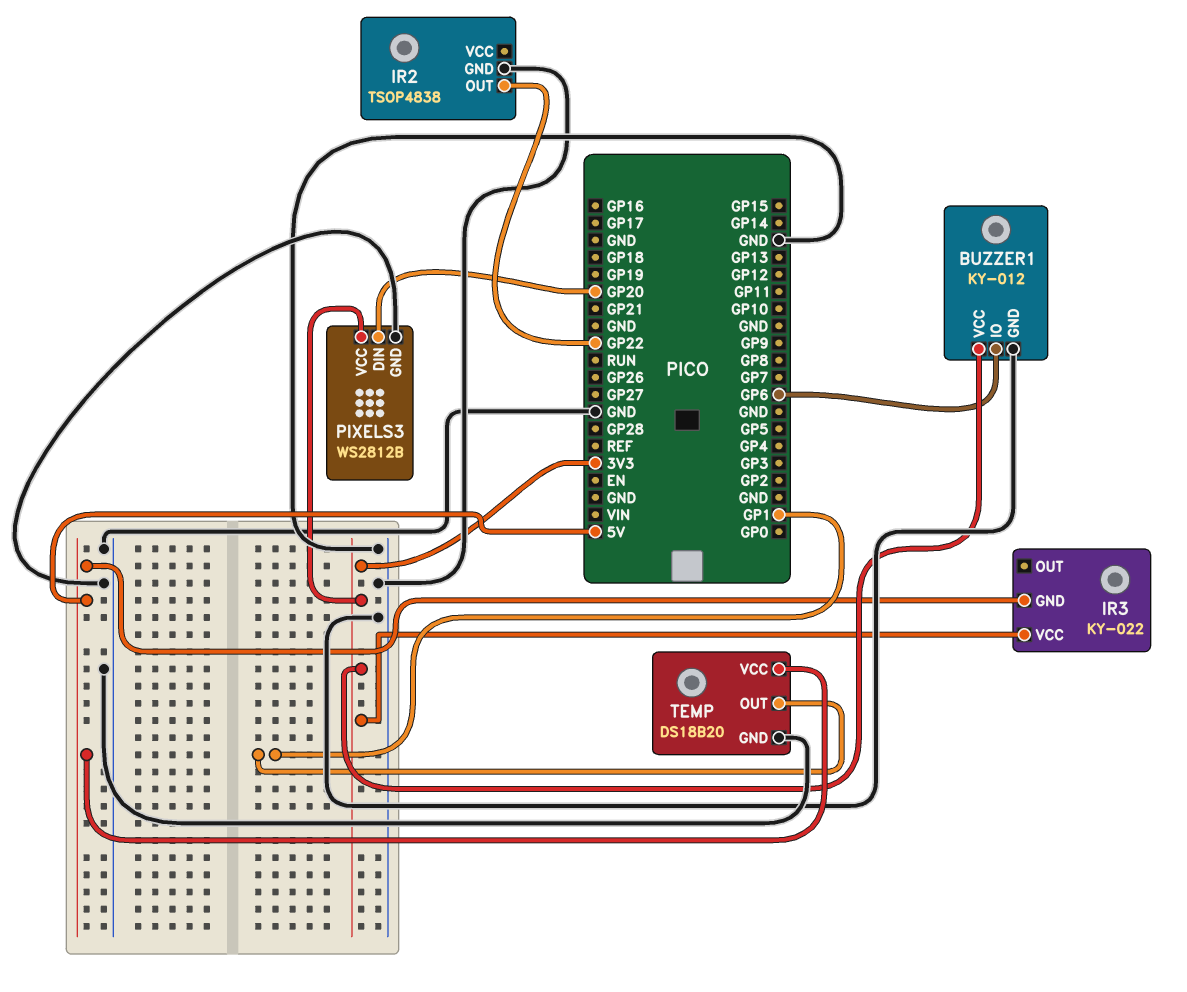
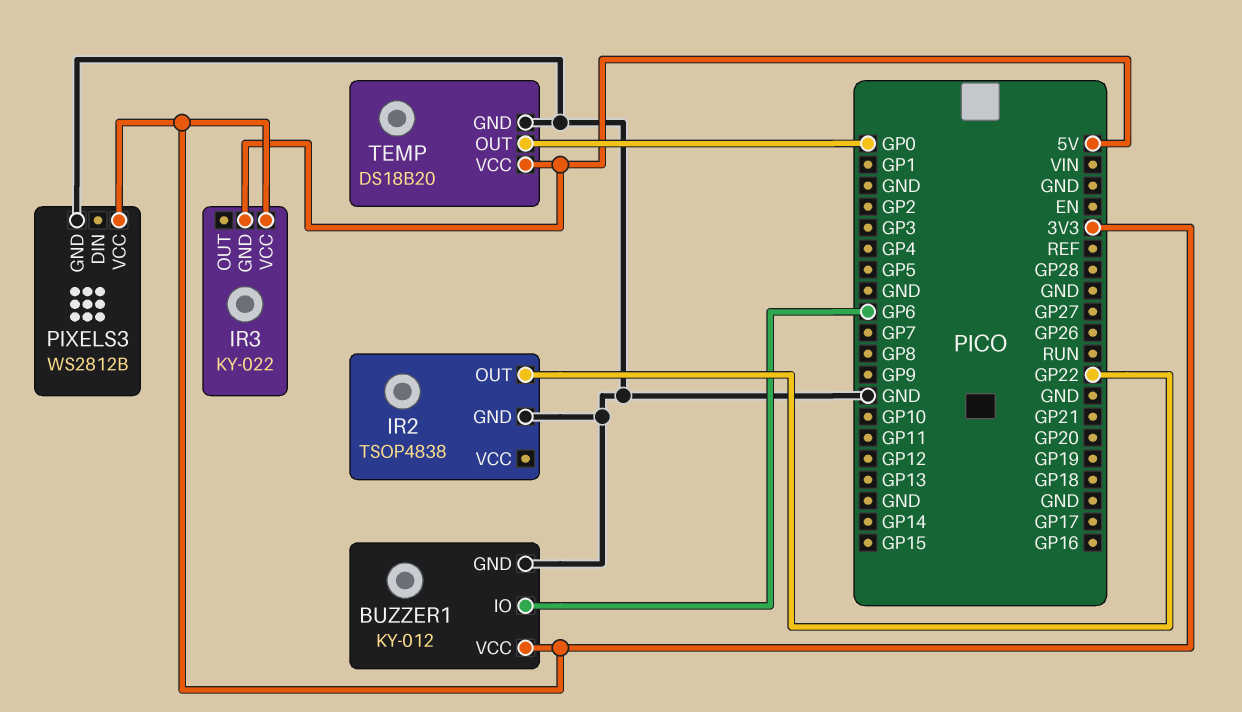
PIXELS3 pin DIN: GP20 -> none
TEMP pin OUT: GP1 -> GP0

